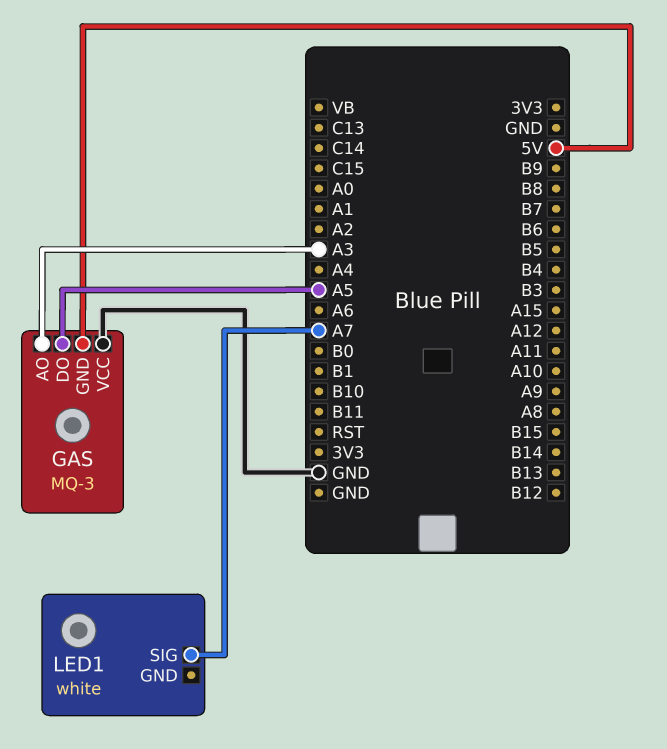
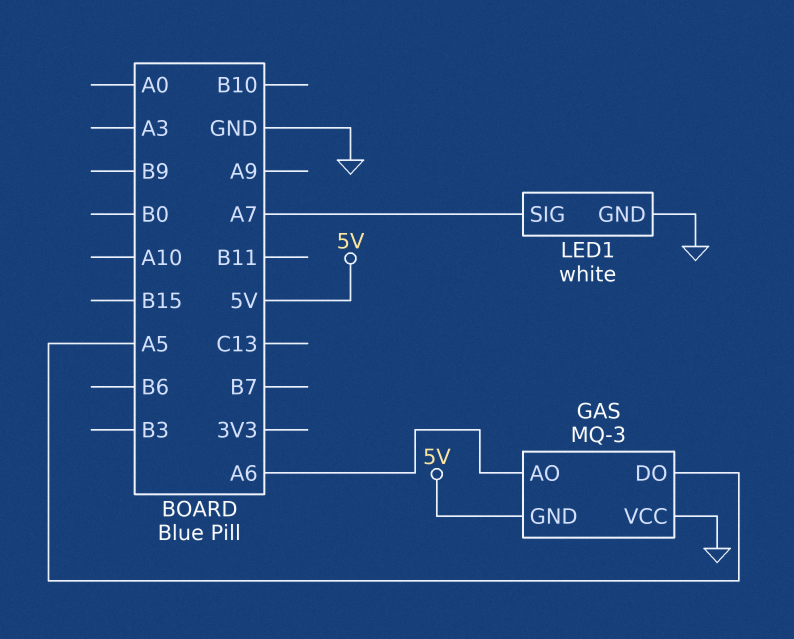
GAS pin AO: A3 -> A6
LED1 pin GND: none -> GND

